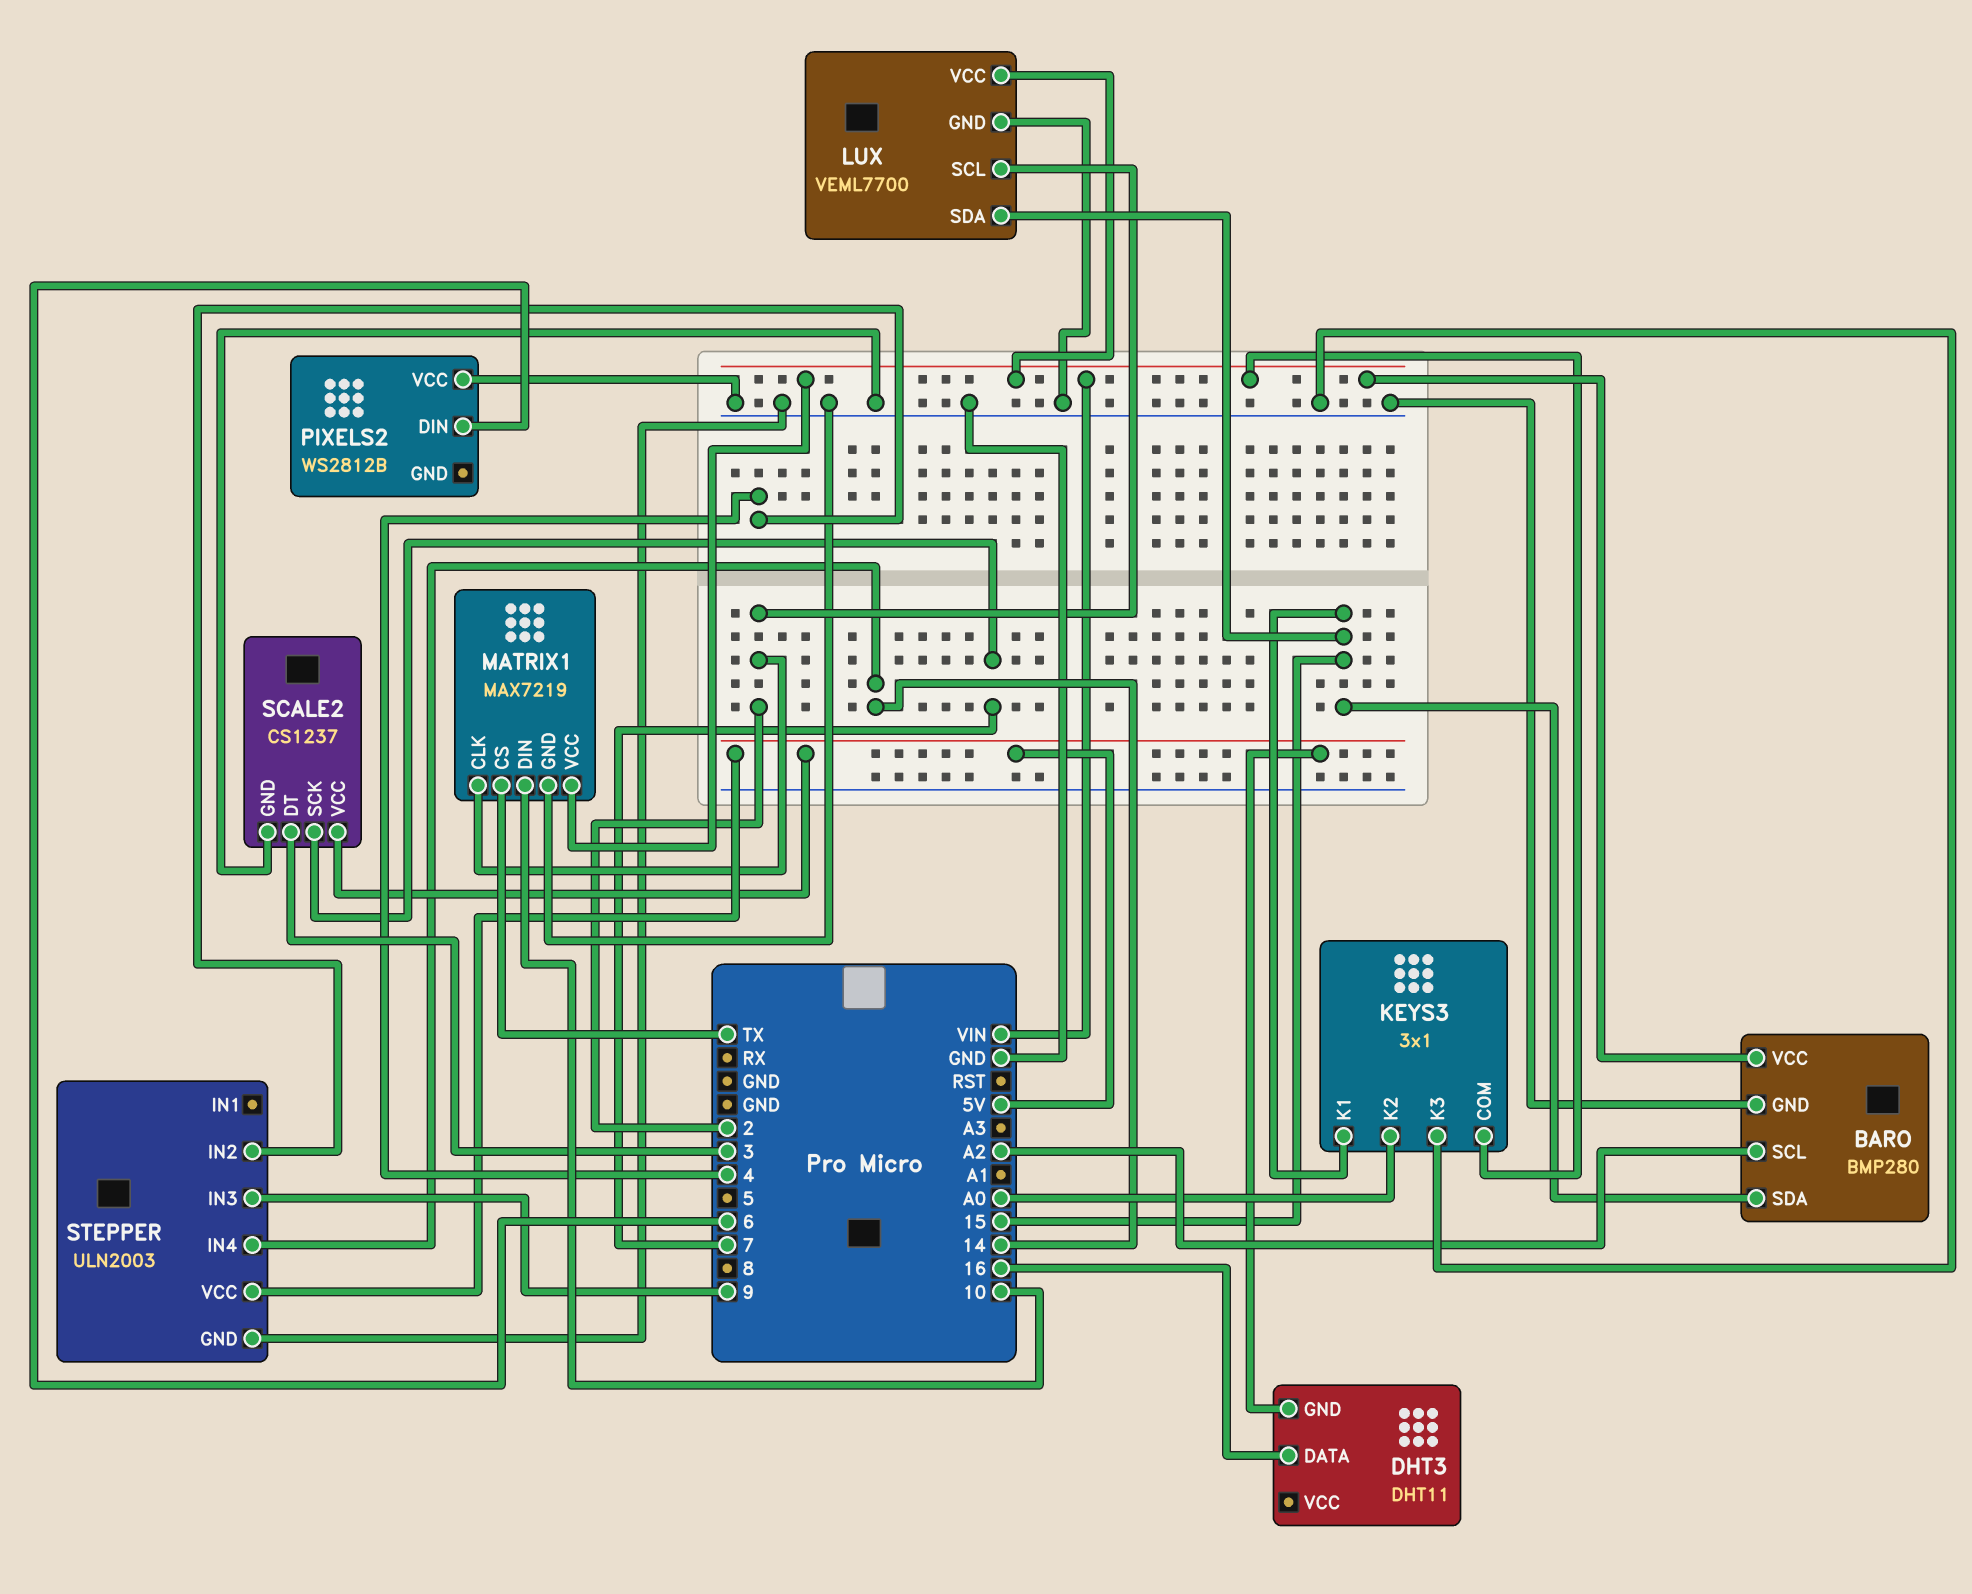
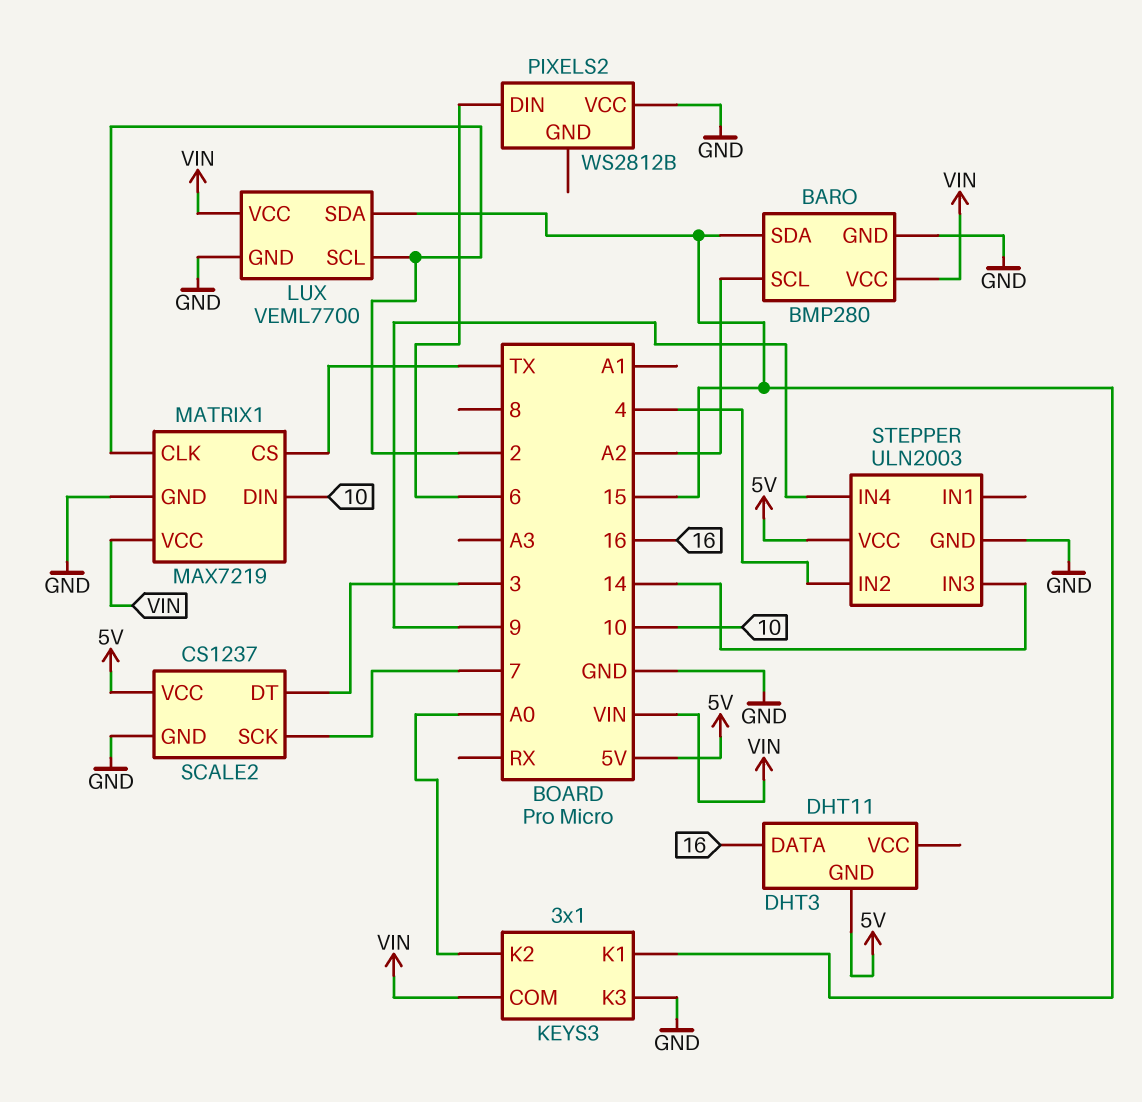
STEPPER pin IN3: 9 -> 14
STEPPER pin IN4: 14 -> 9

